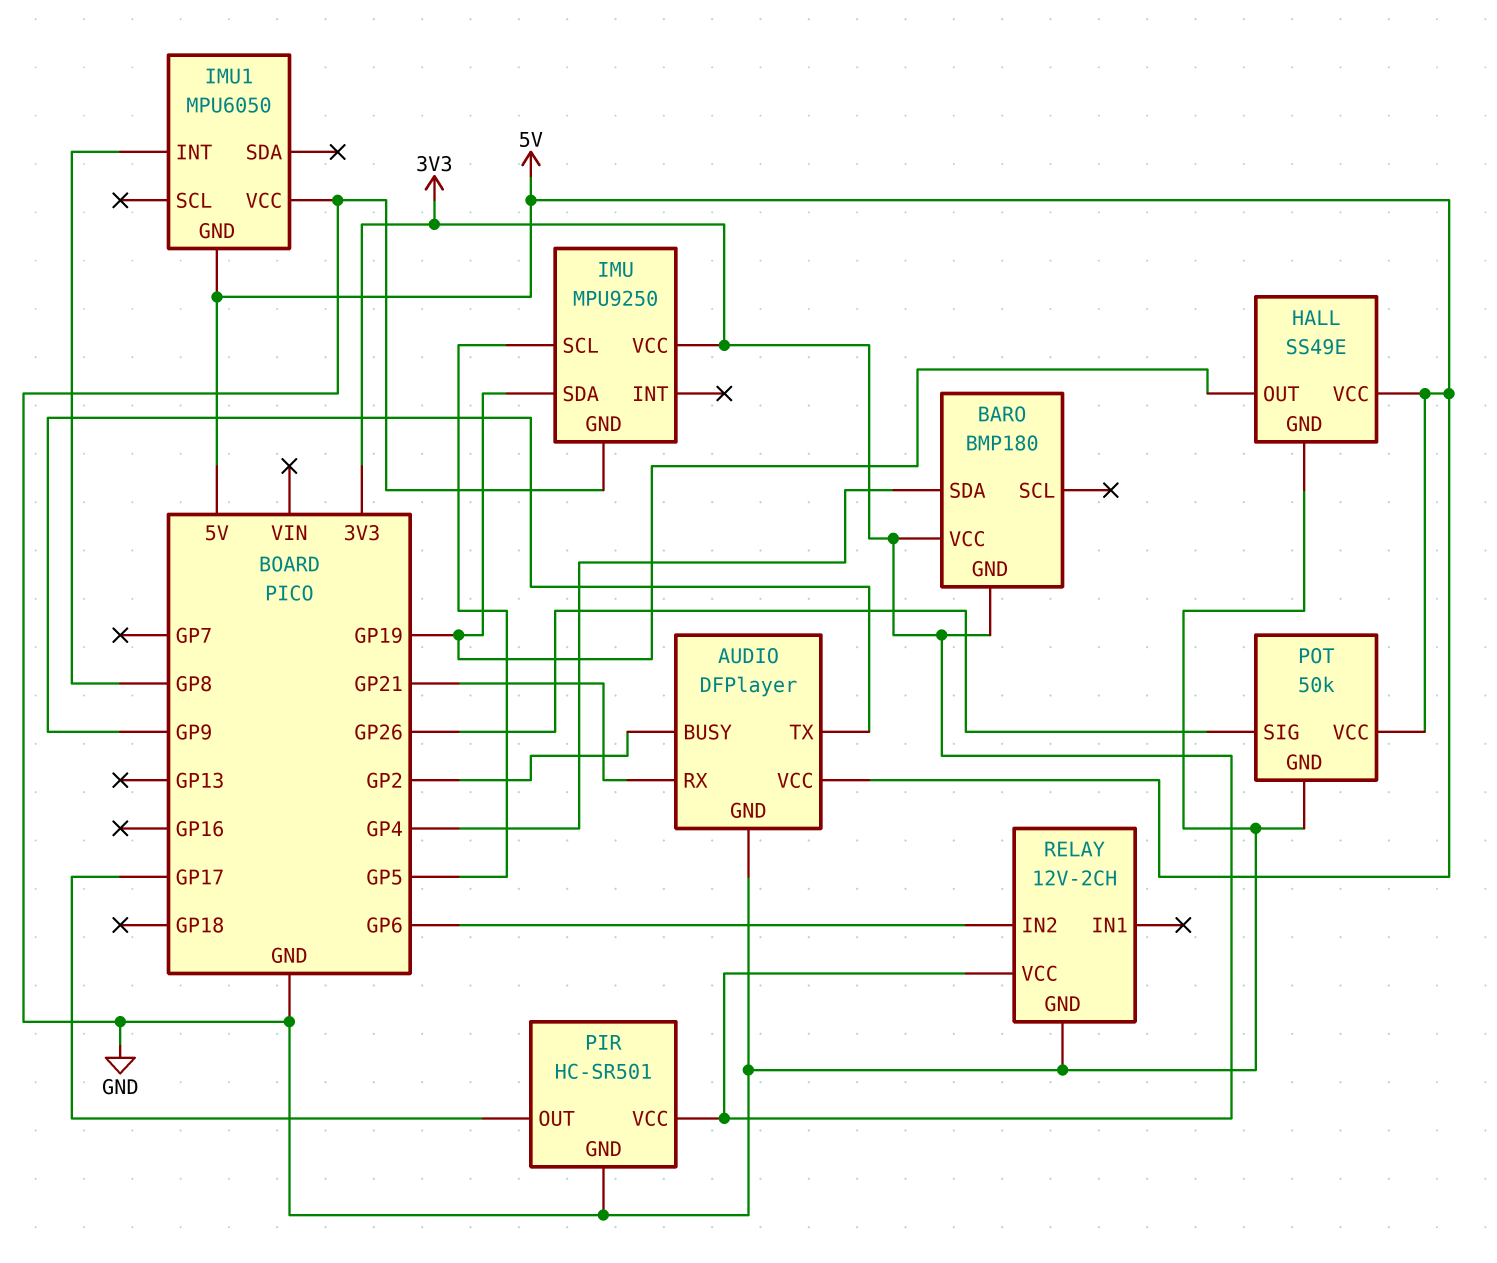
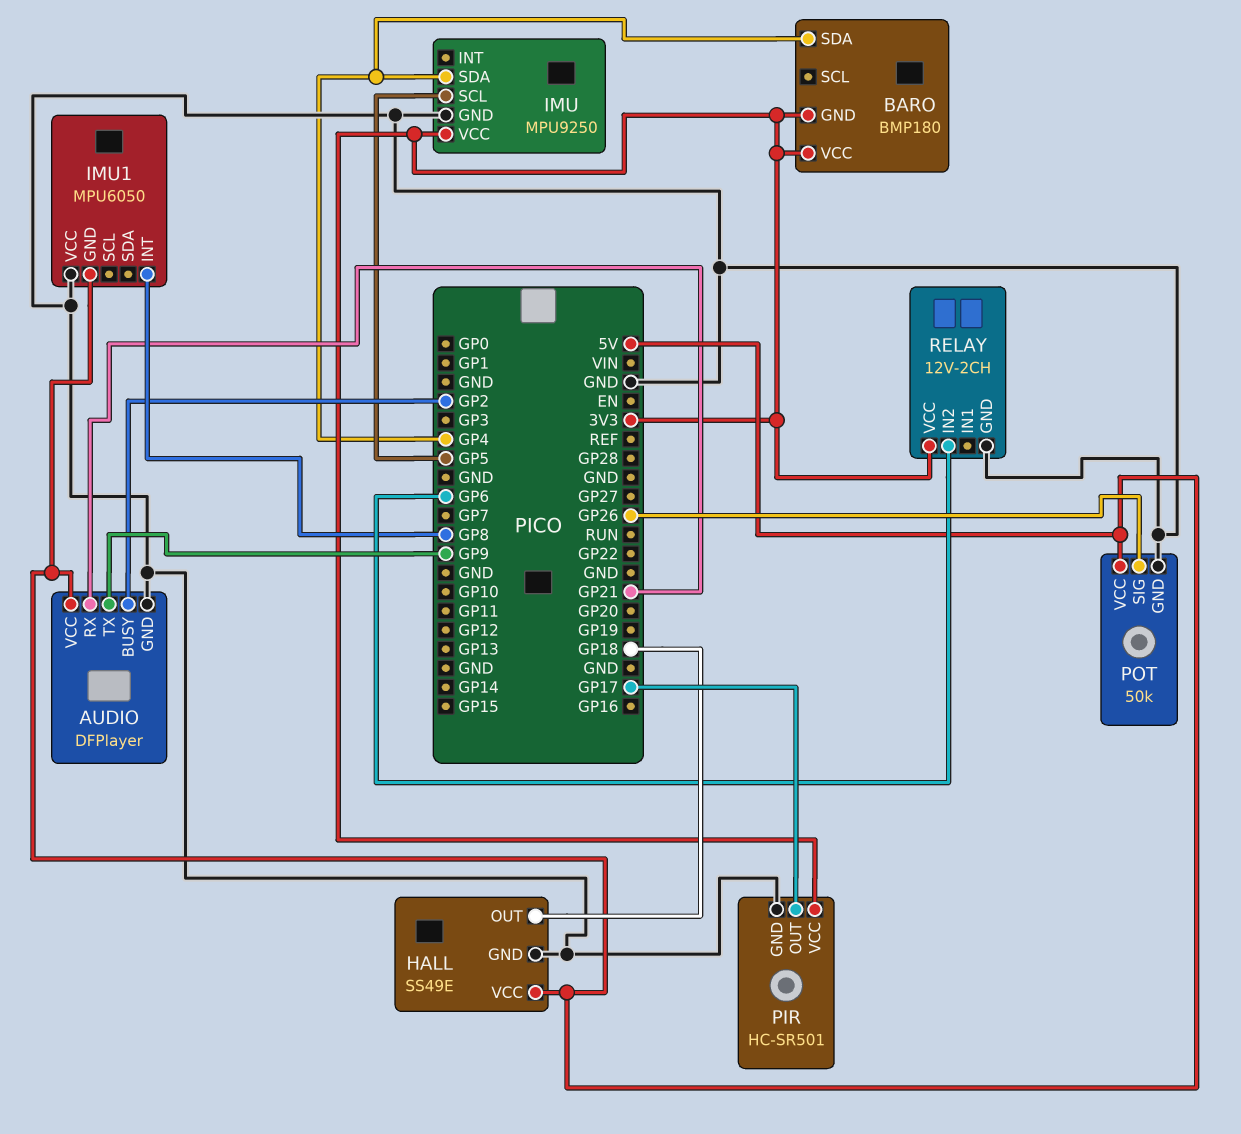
HALL pin OUT: GP19 -> GP18
IMU pin SDA: GP19 -> GP4

